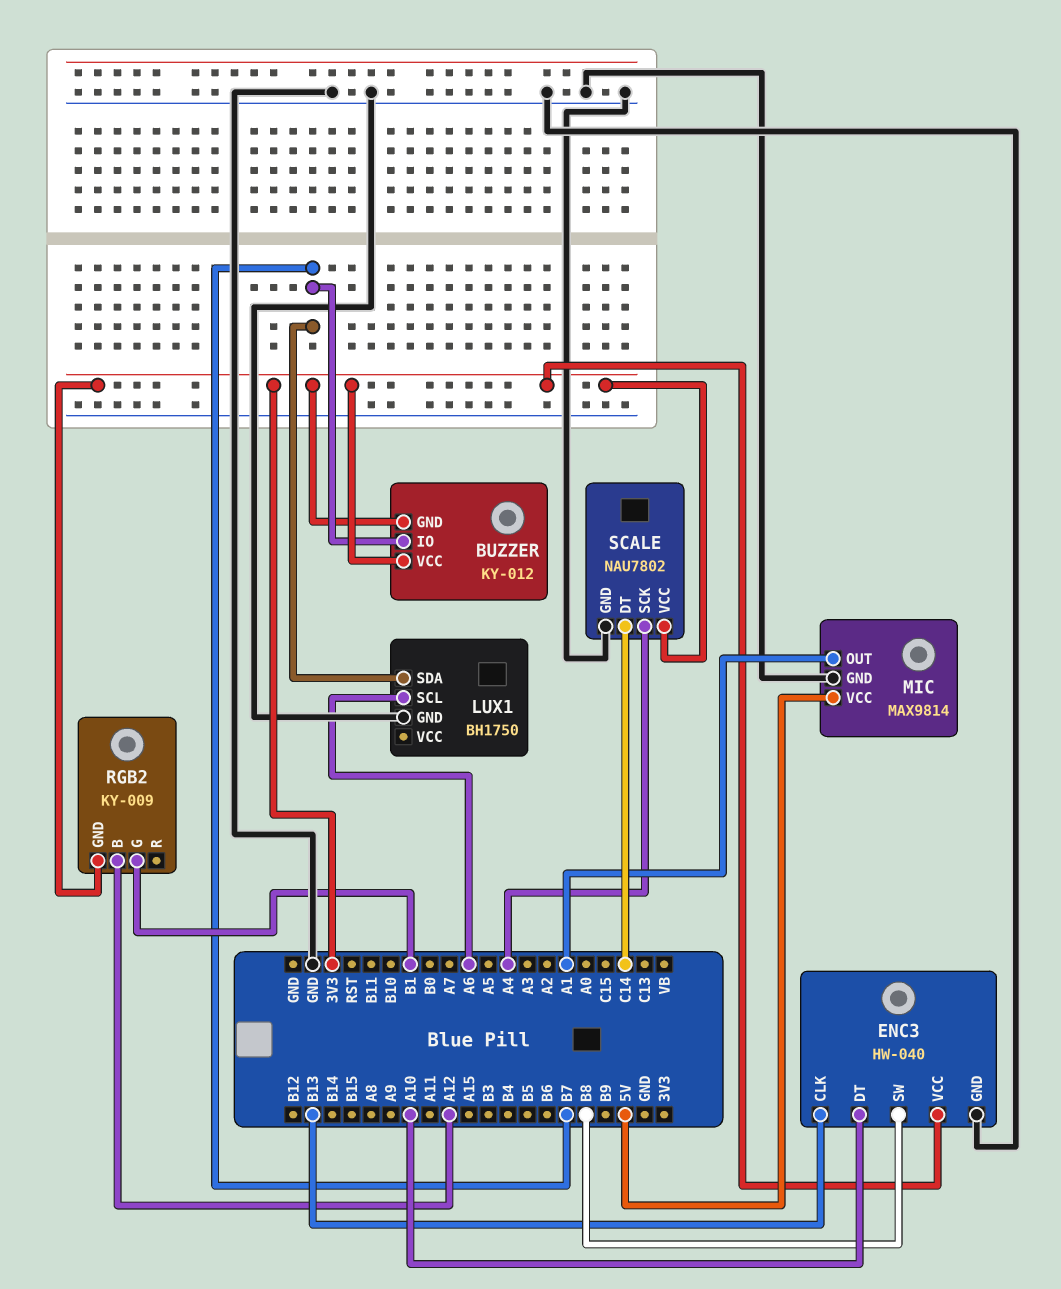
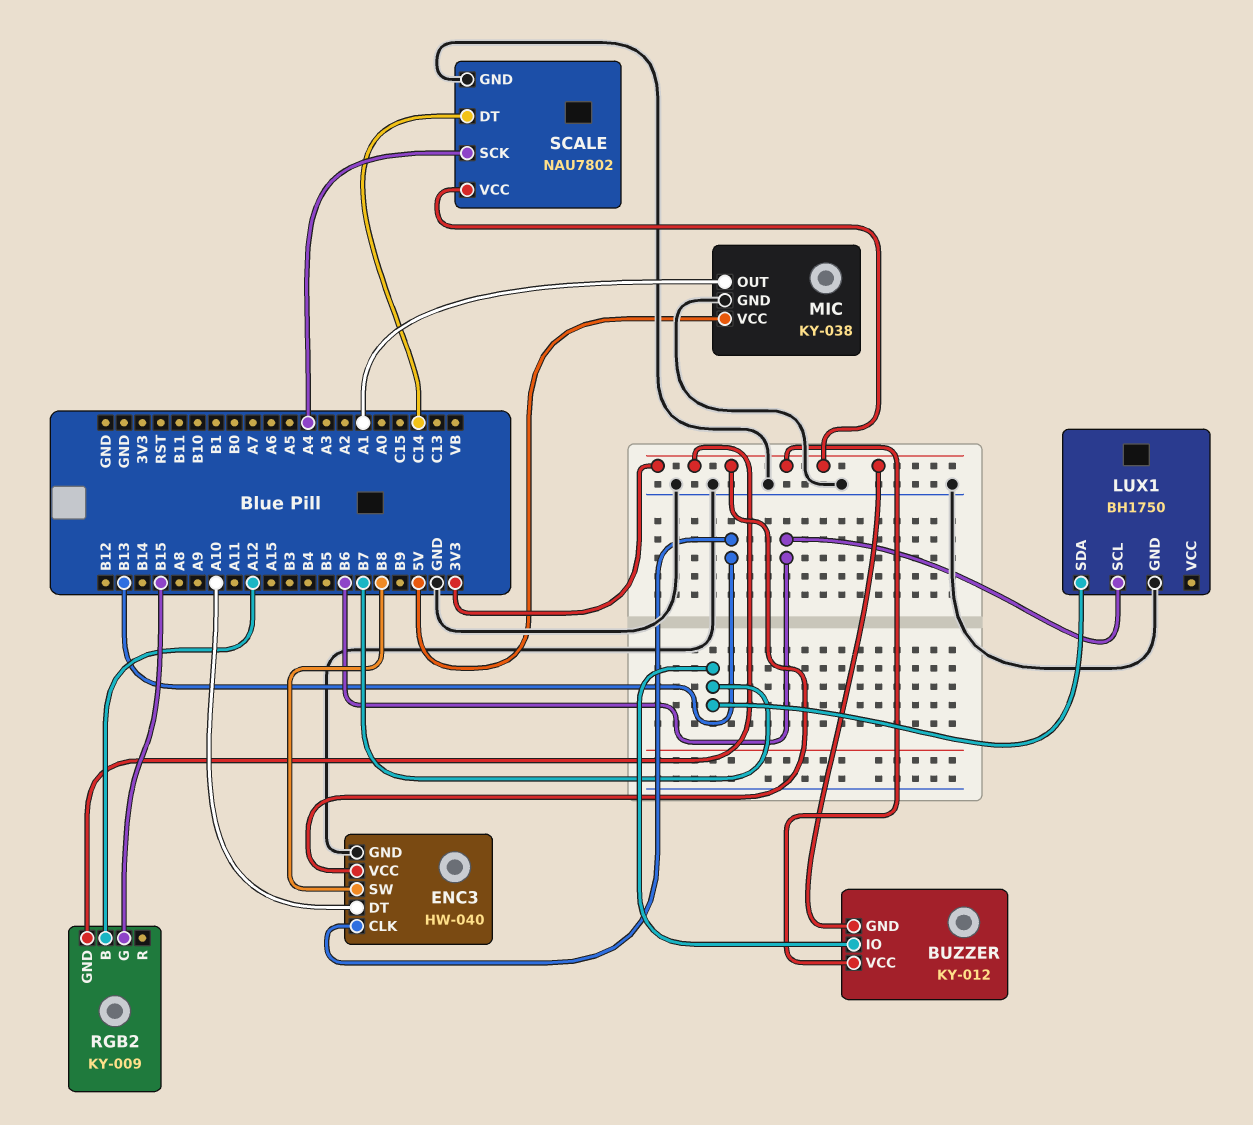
LUX1 pin SCL: A6 -> B6
MIC: MAX9814 -> KY-038
RGB2 pin G: B1 -> B15

